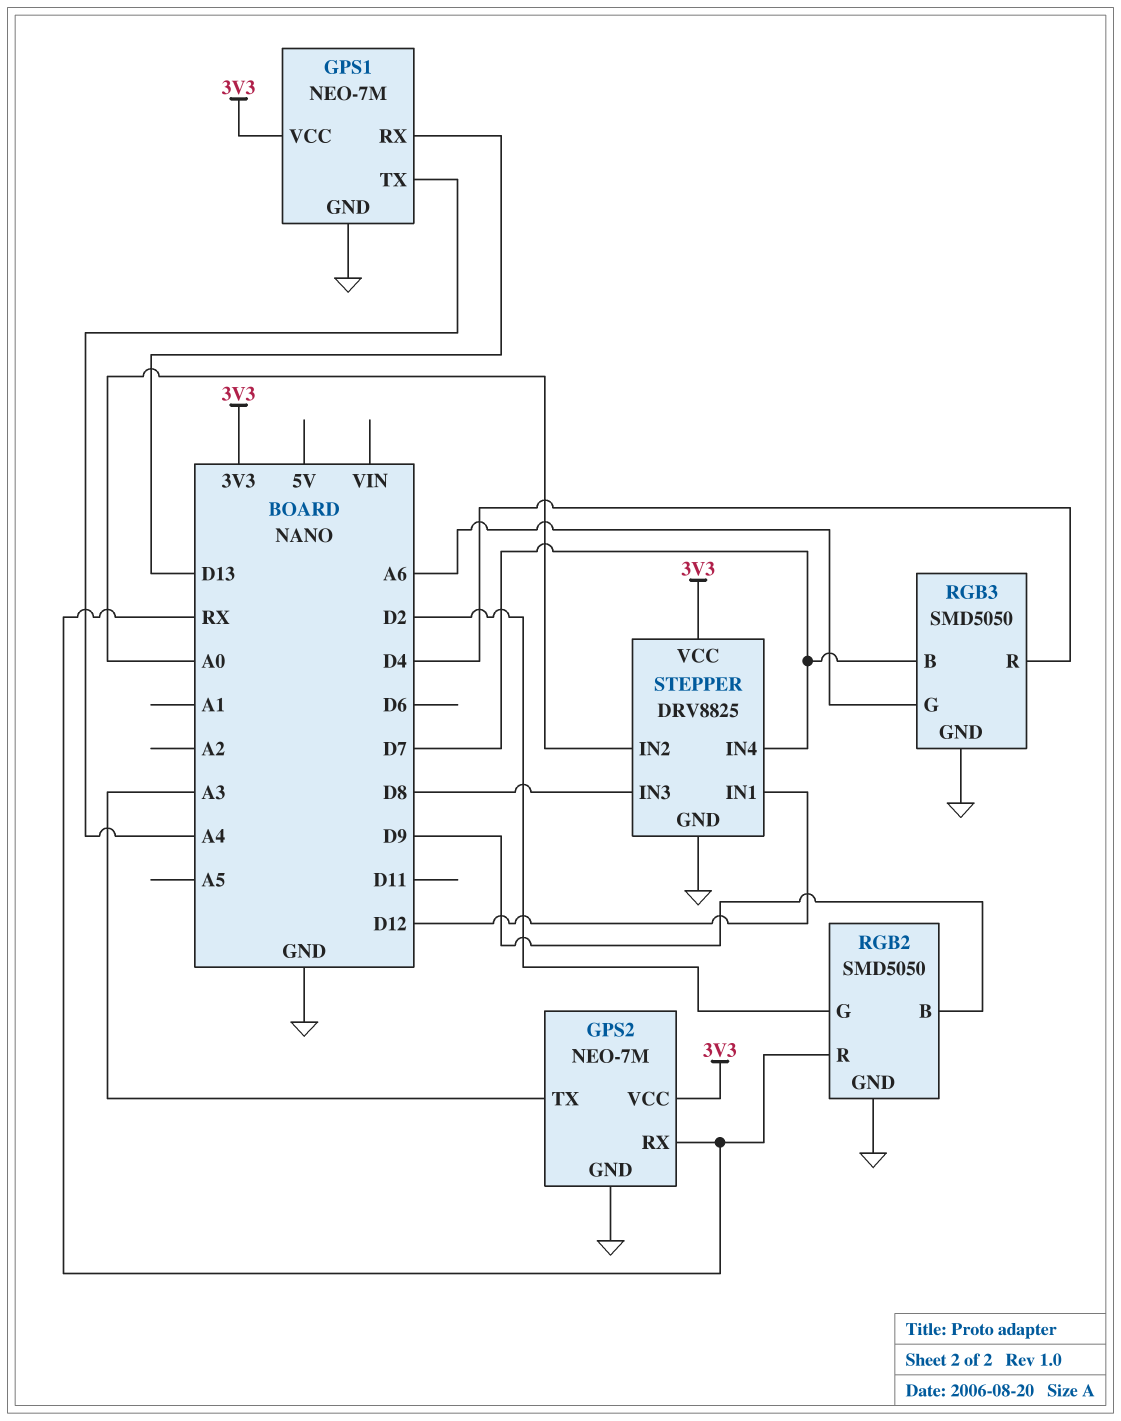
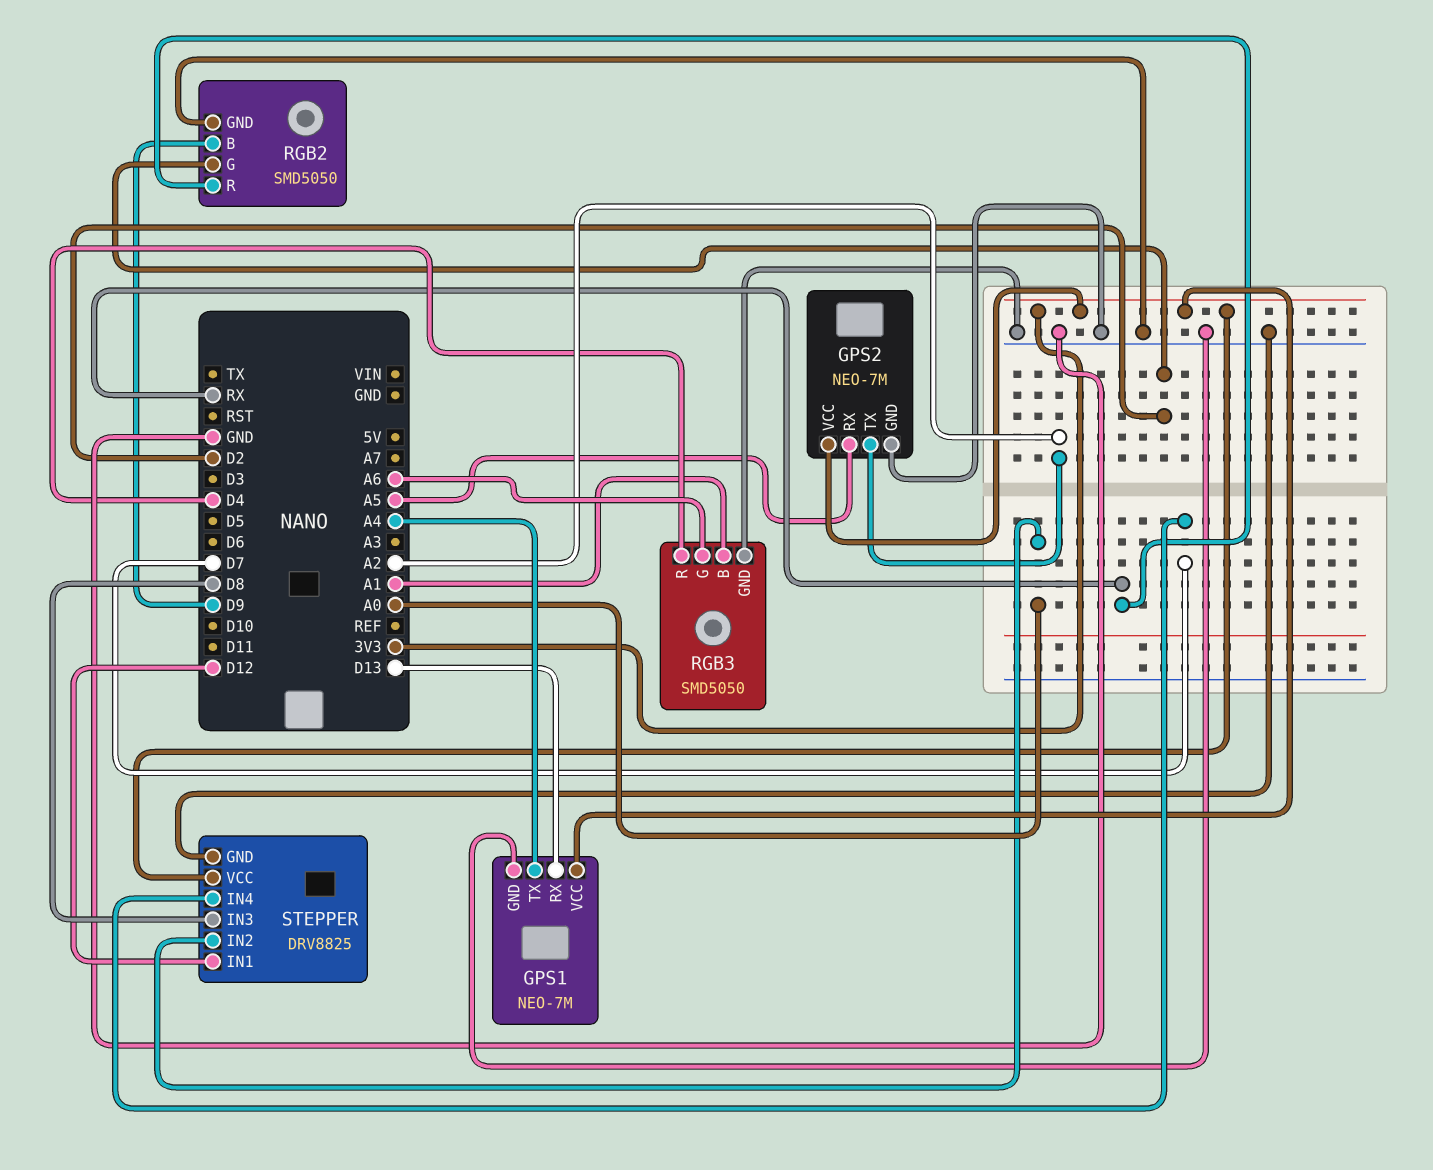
GPS2 pin RX: RX -> A5
GPS2 pin TX: A3 -> A2
RGB3 pin B: D7 -> A1

